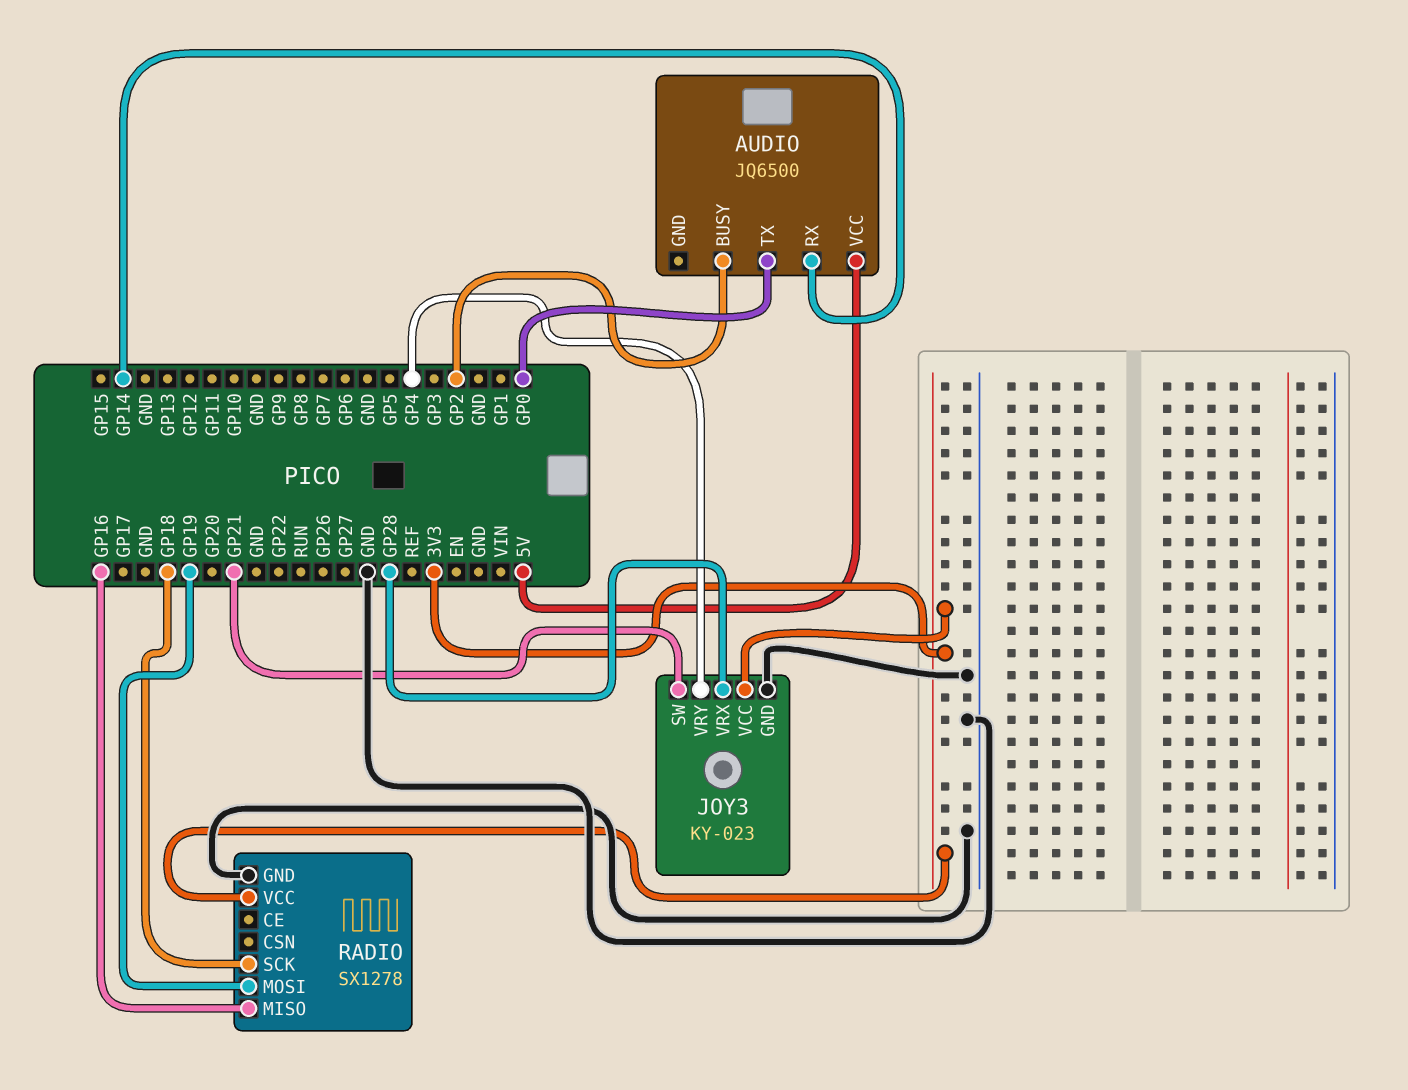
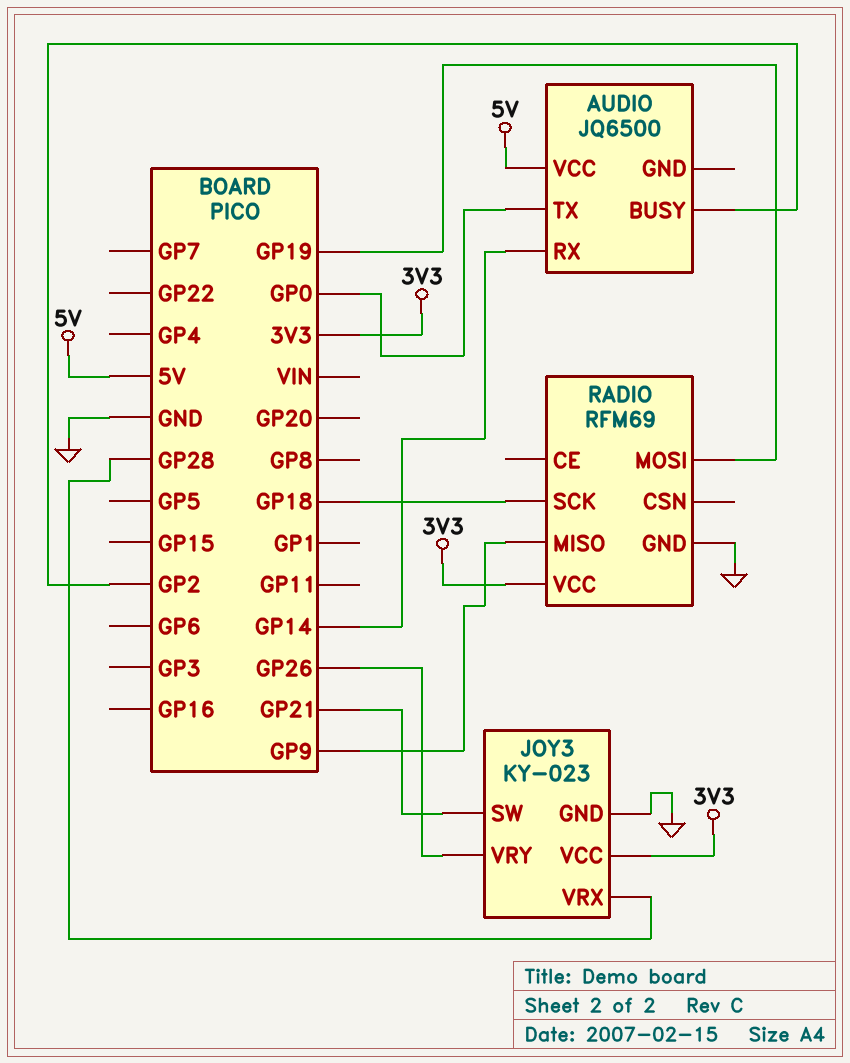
JOY3 pin VRY: GP4 -> GP26
RADIO: SX1278 -> RFM69
RADIO pin MISO: GP16 -> GP9

